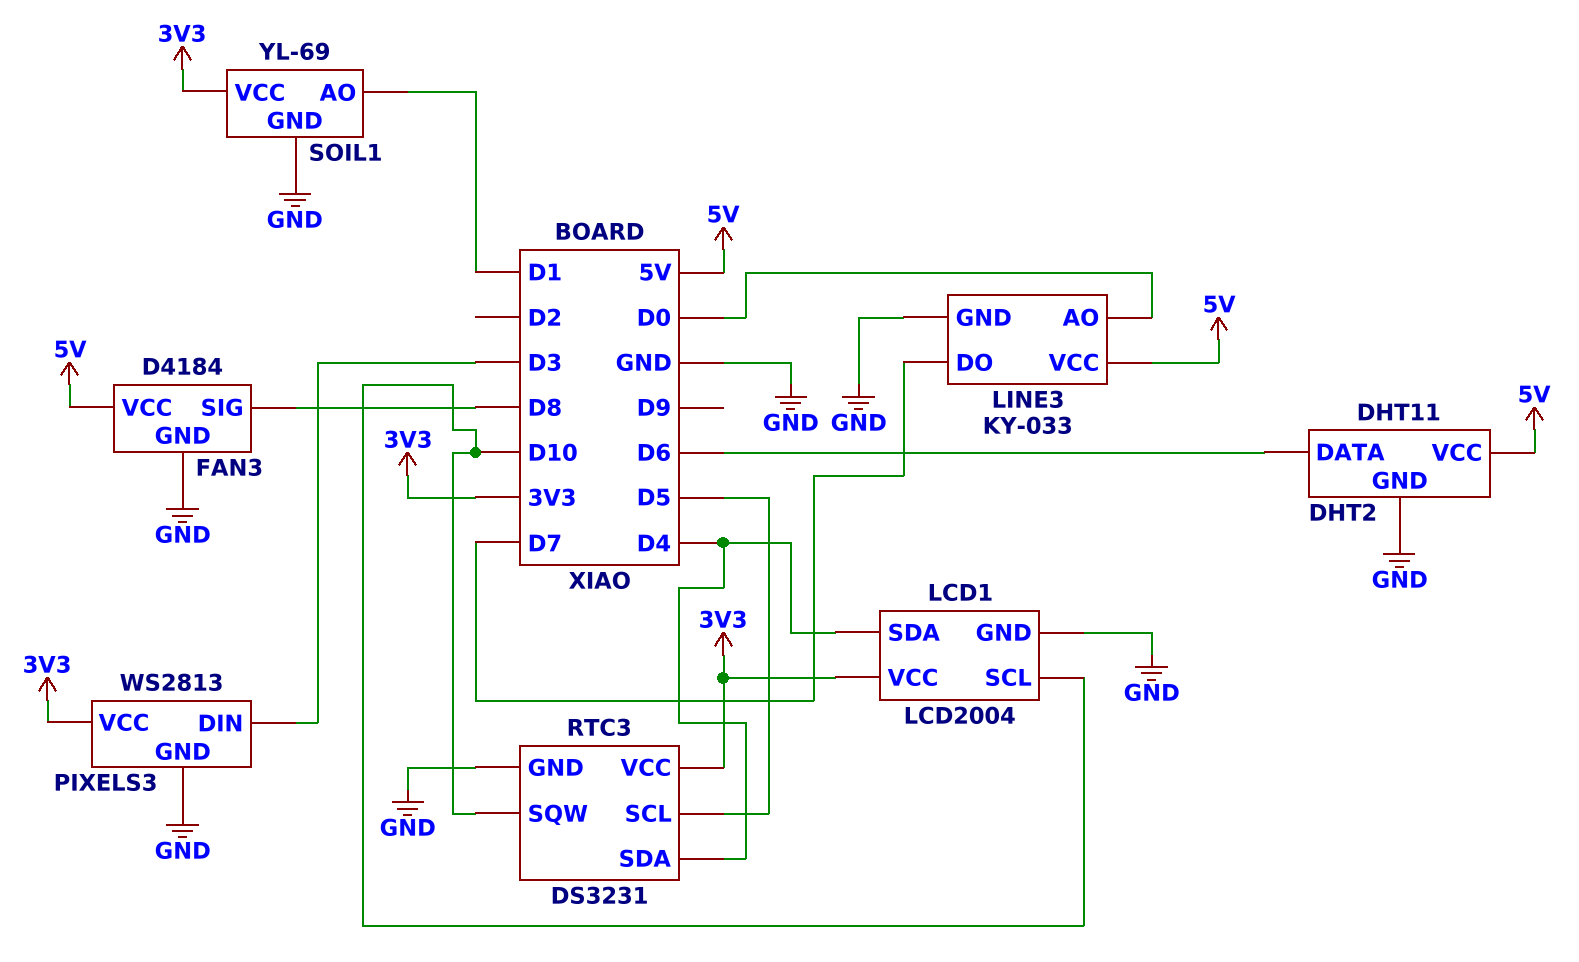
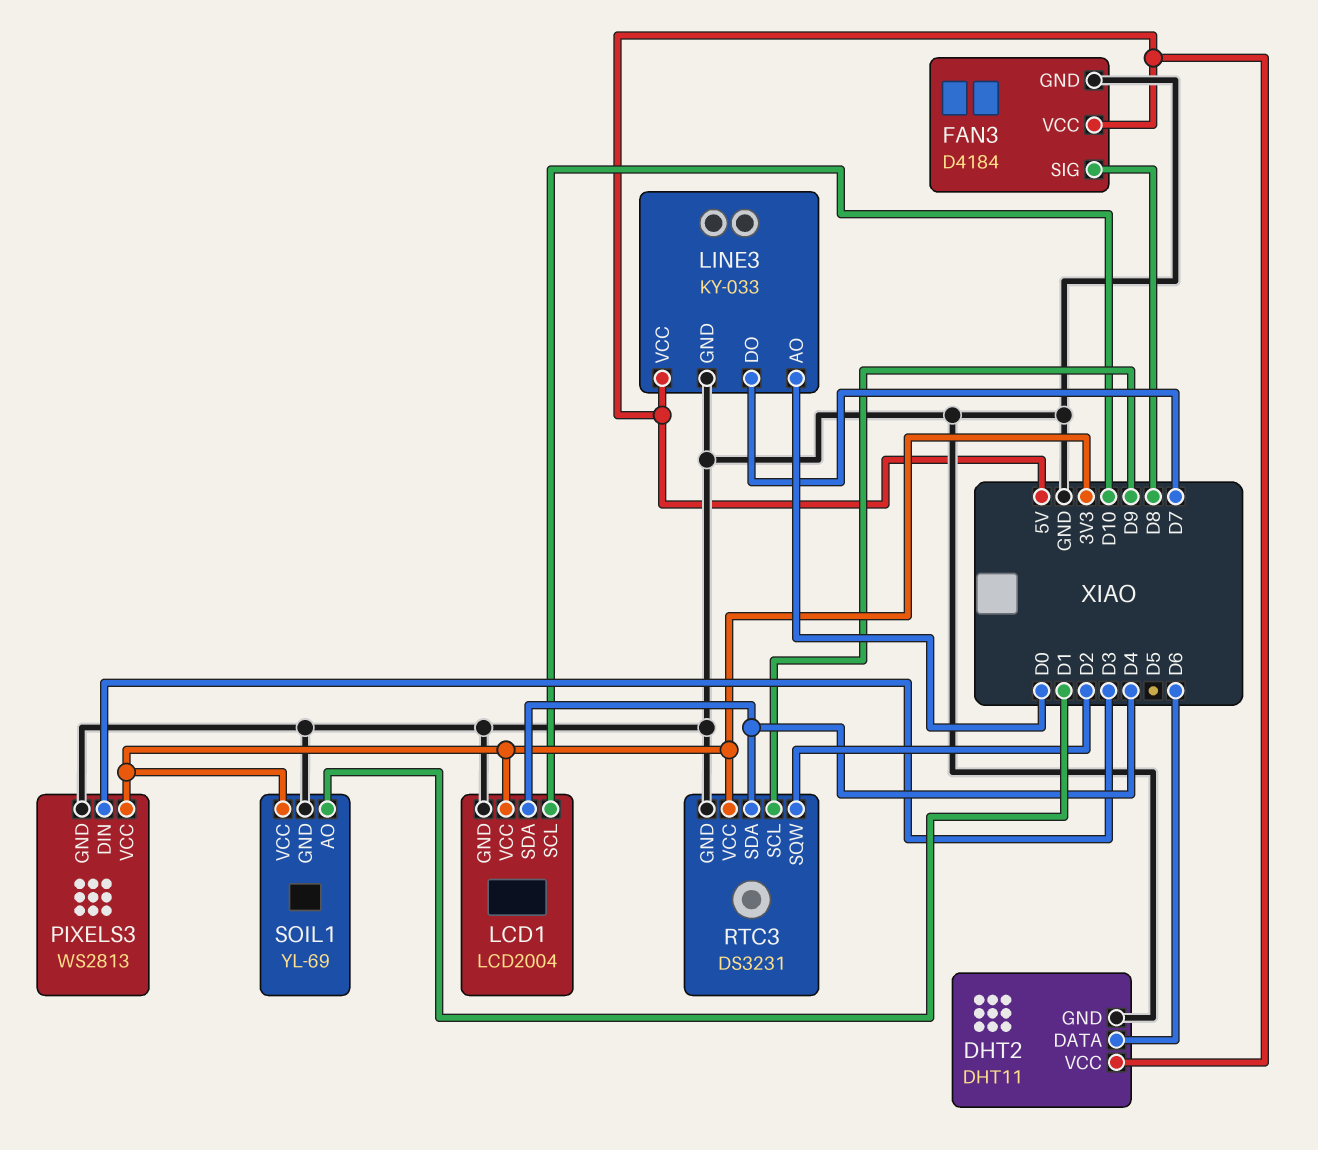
RTC3 pin SCL: D5 -> D9
RTC3 pin SQW: D10 -> D2

